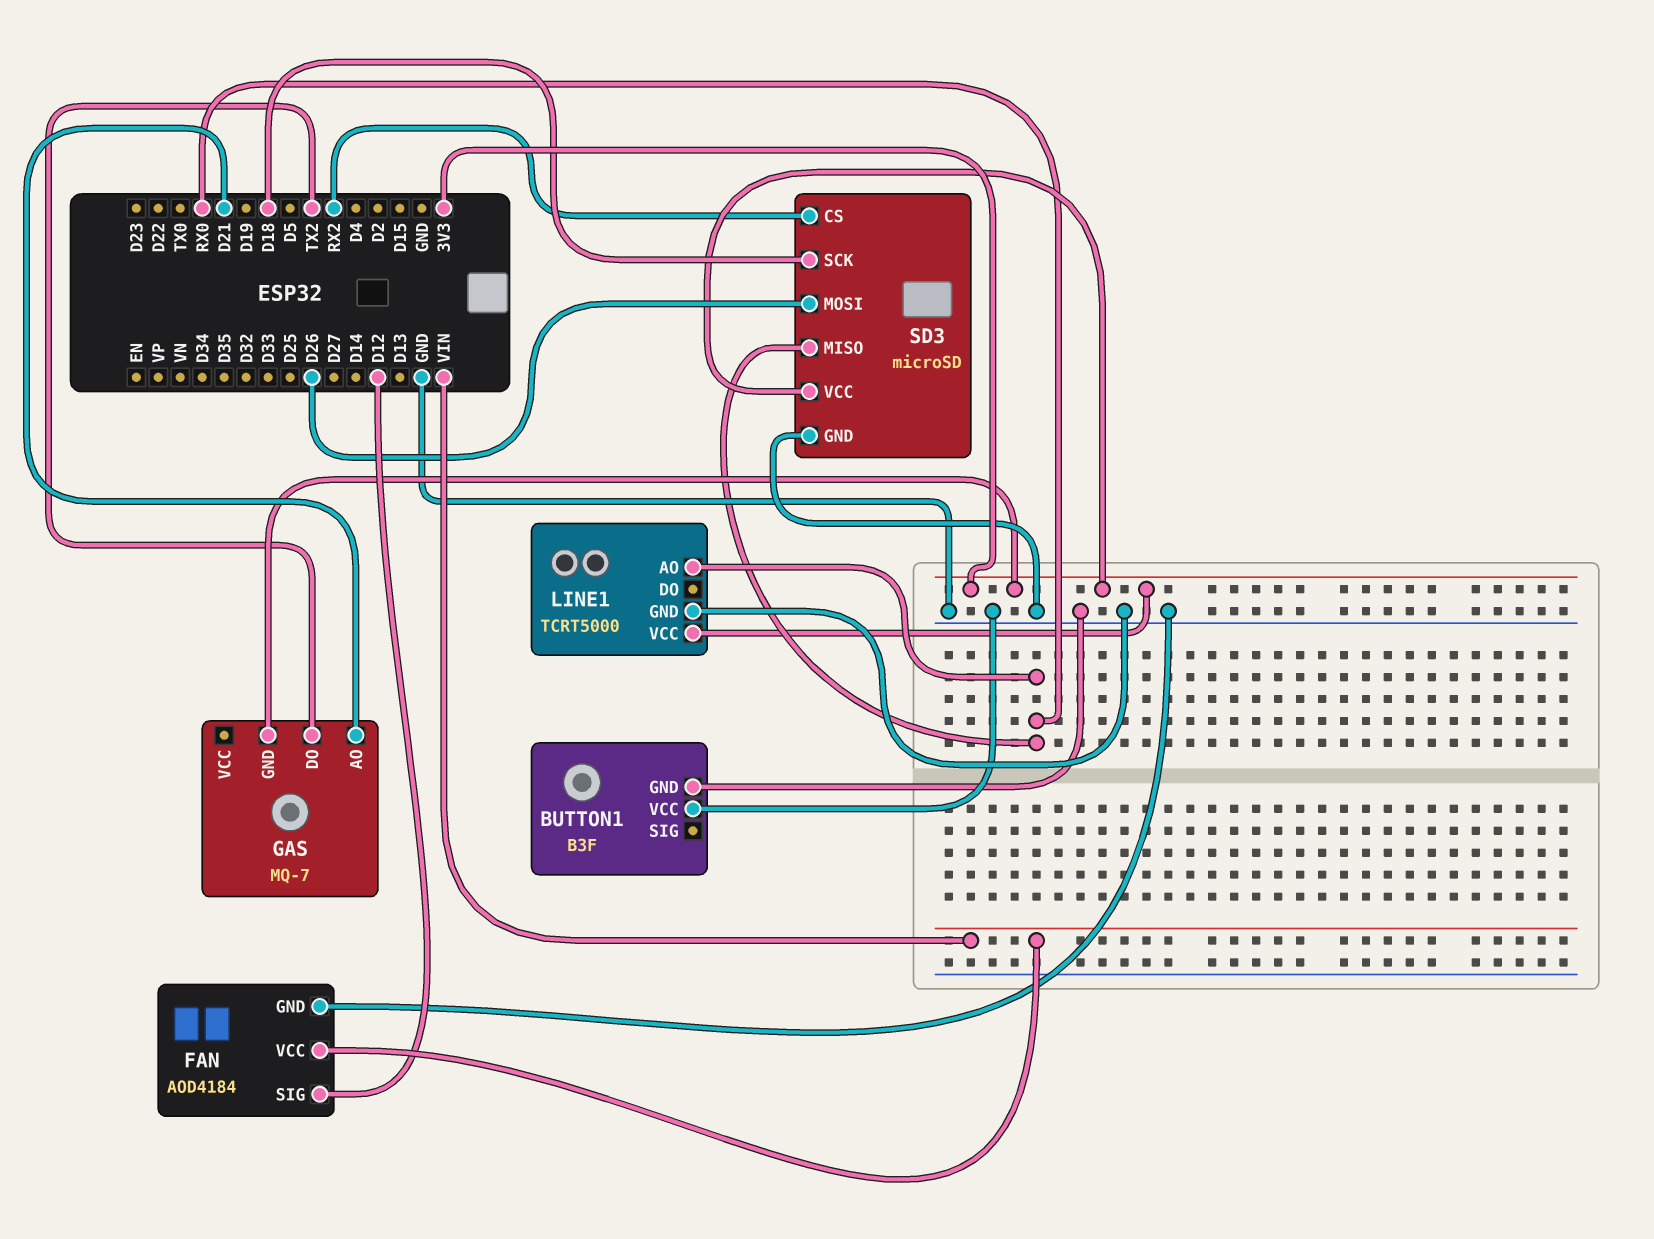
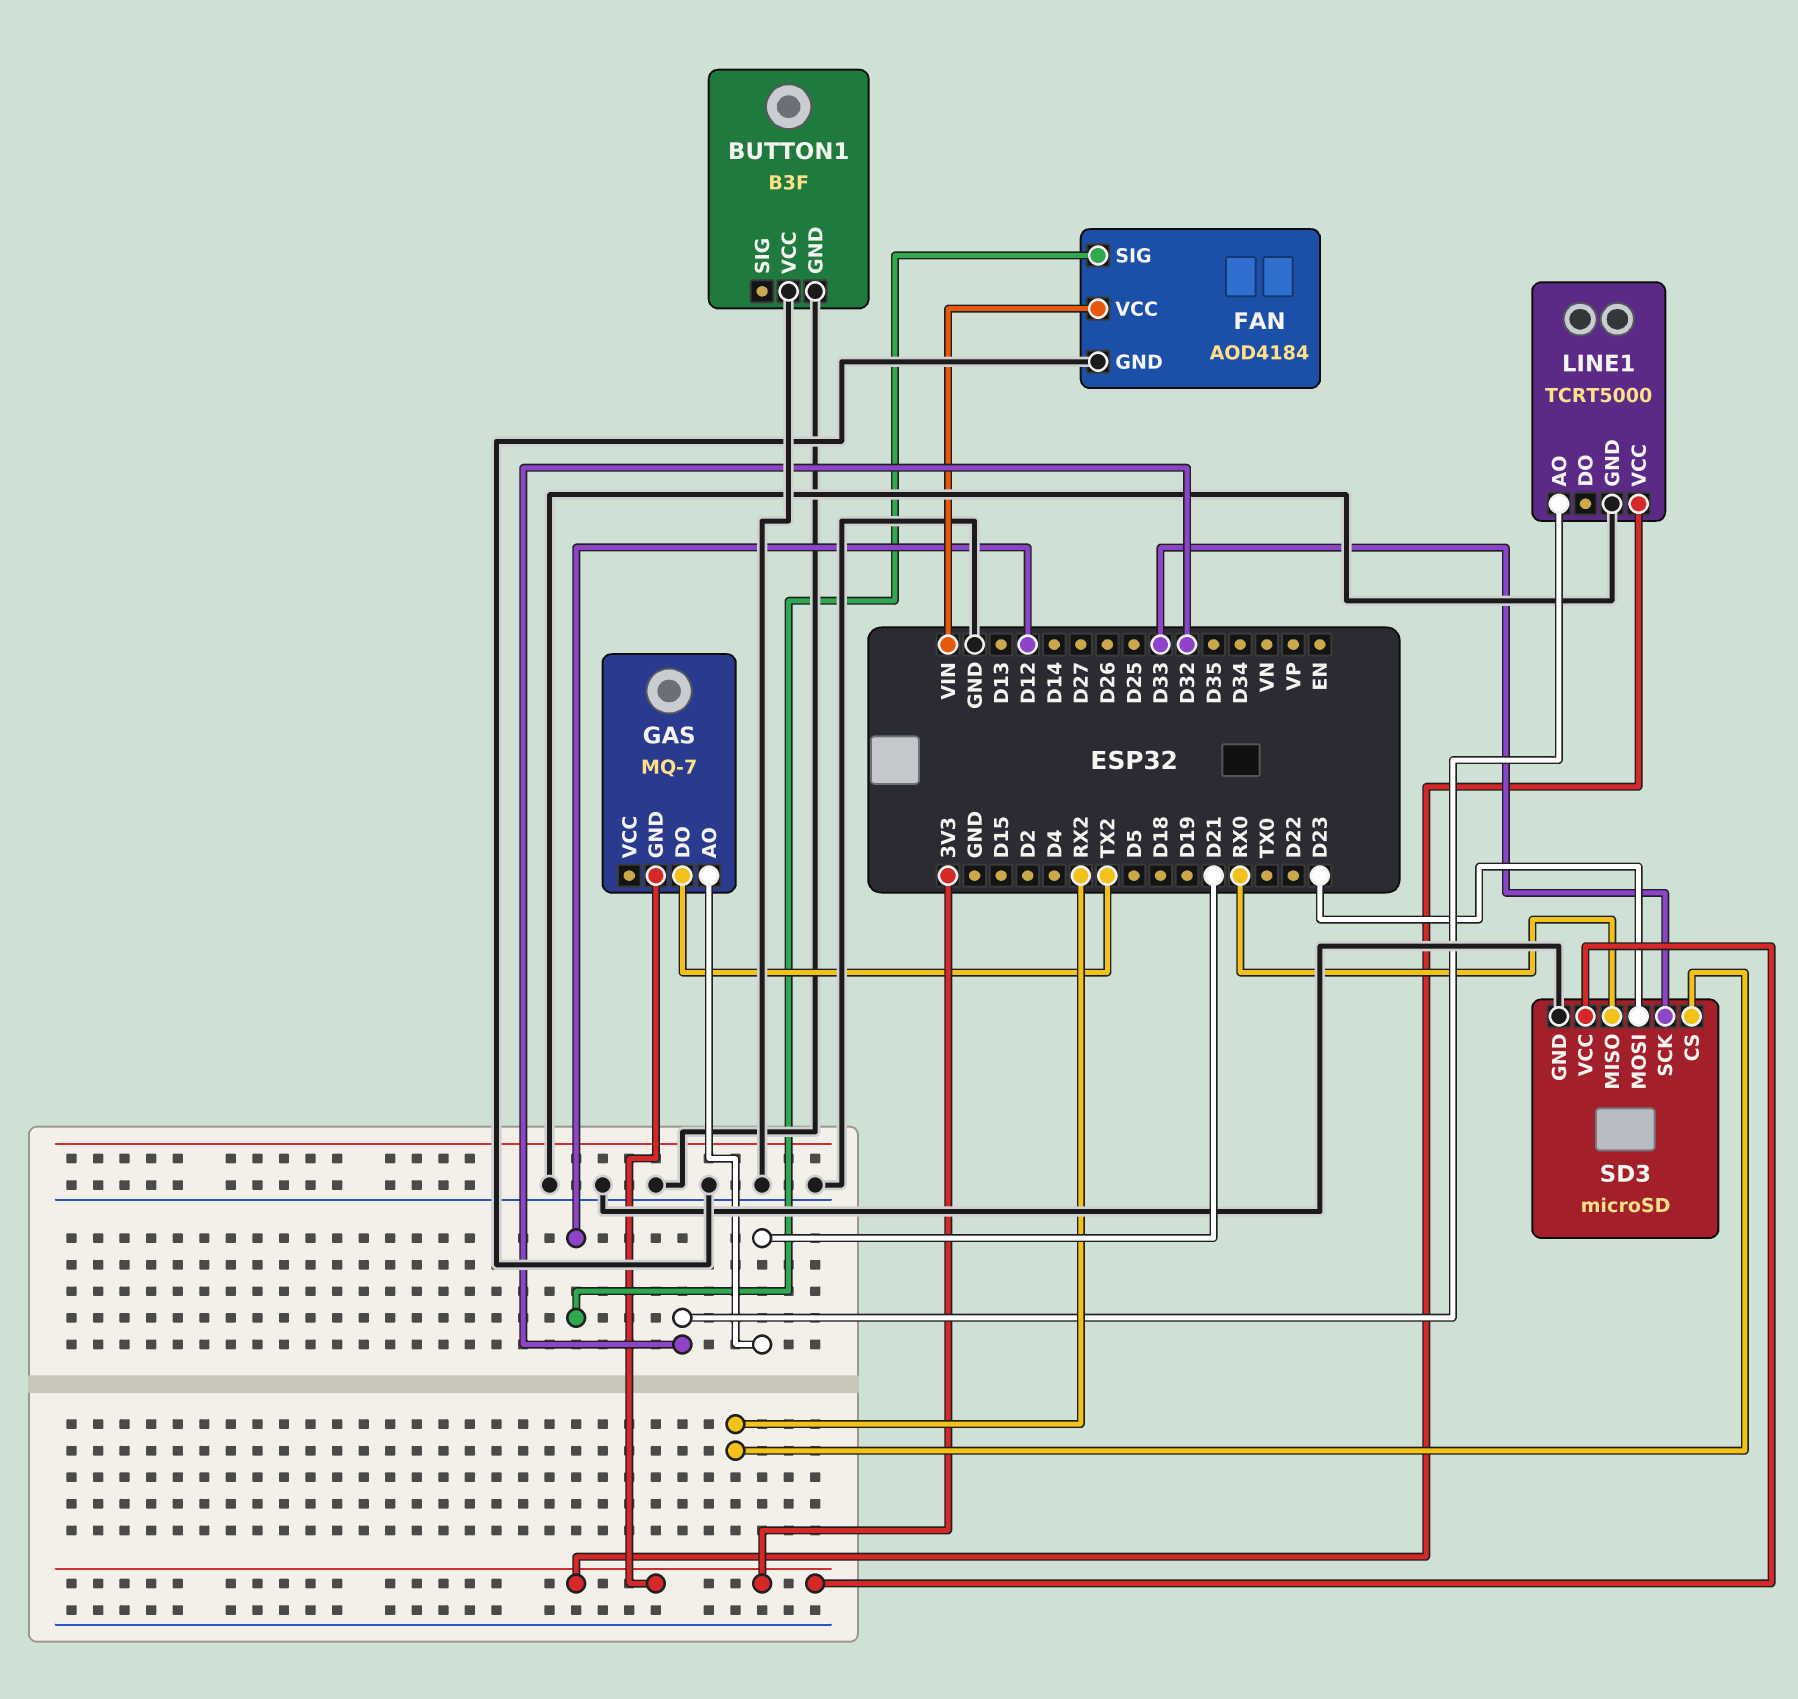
LINE1 pin AO: RX0 -> D32
SD3 pin MOSI: D26 -> D23
SD3 pin SCK: D18 -> D33

